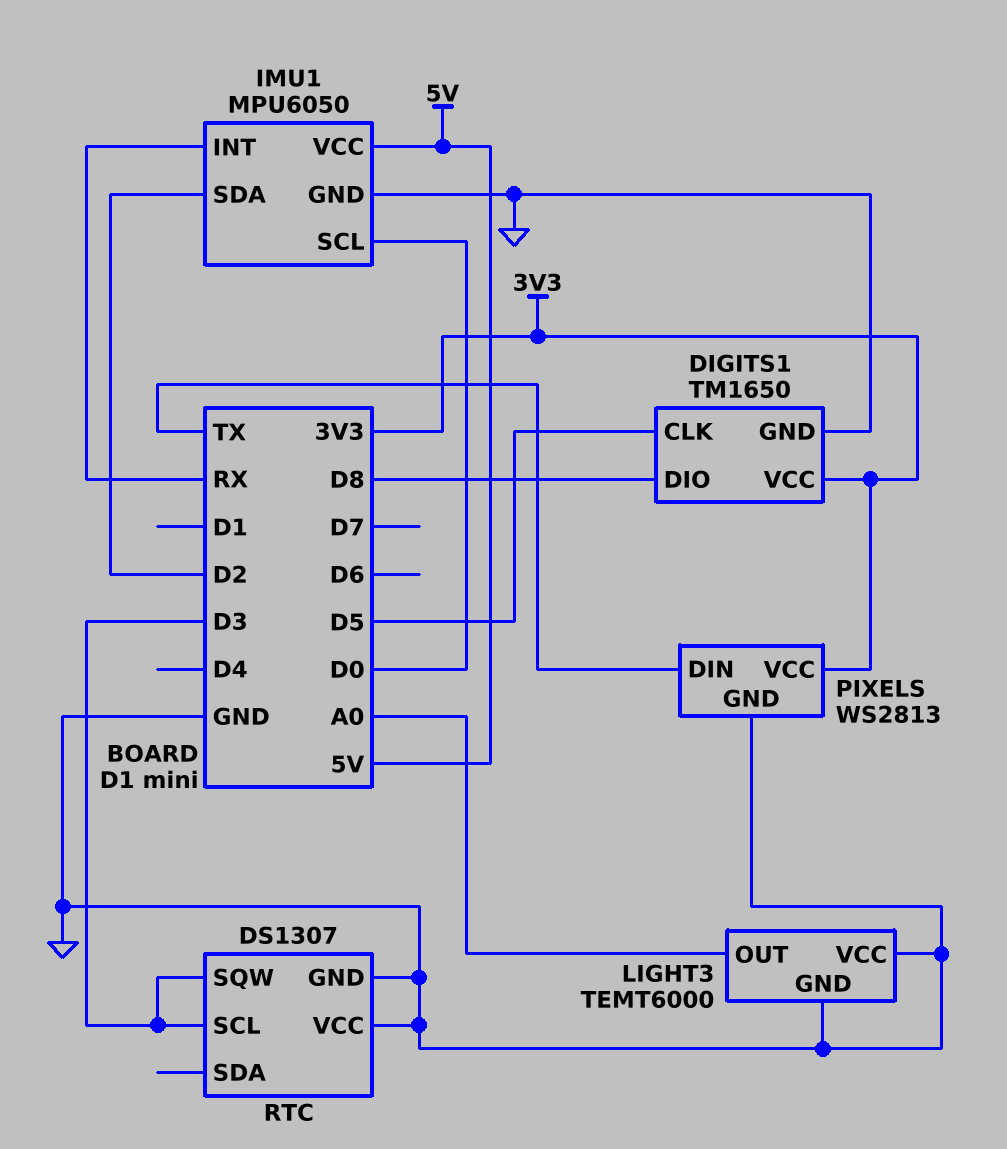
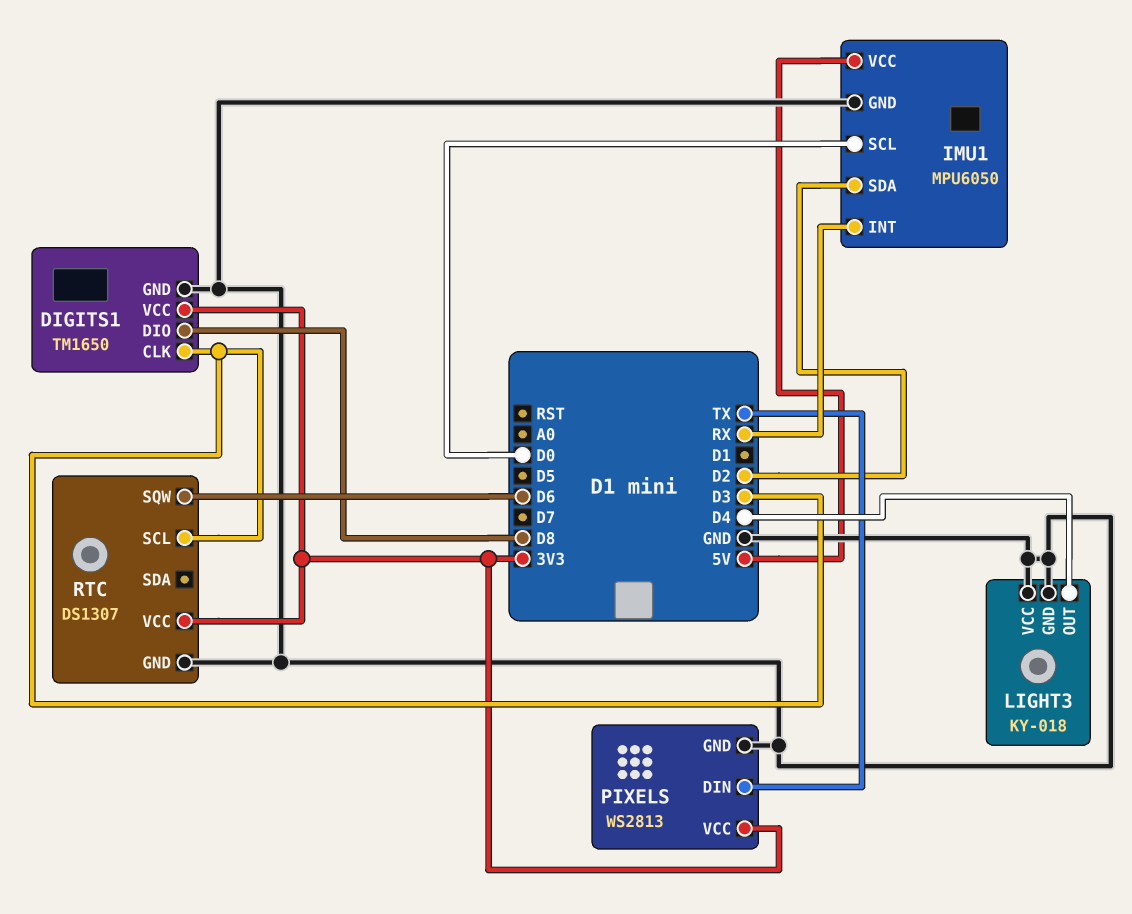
DIGITS1 pin CLK: D5 -> D3
LIGHT3: TEMT6000 -> KY-018
LIGHT3 pin OUT: A0 -> D4
RTC pin SQW: D3 -> D6
RTC pin VCC: GND -> 3V3

